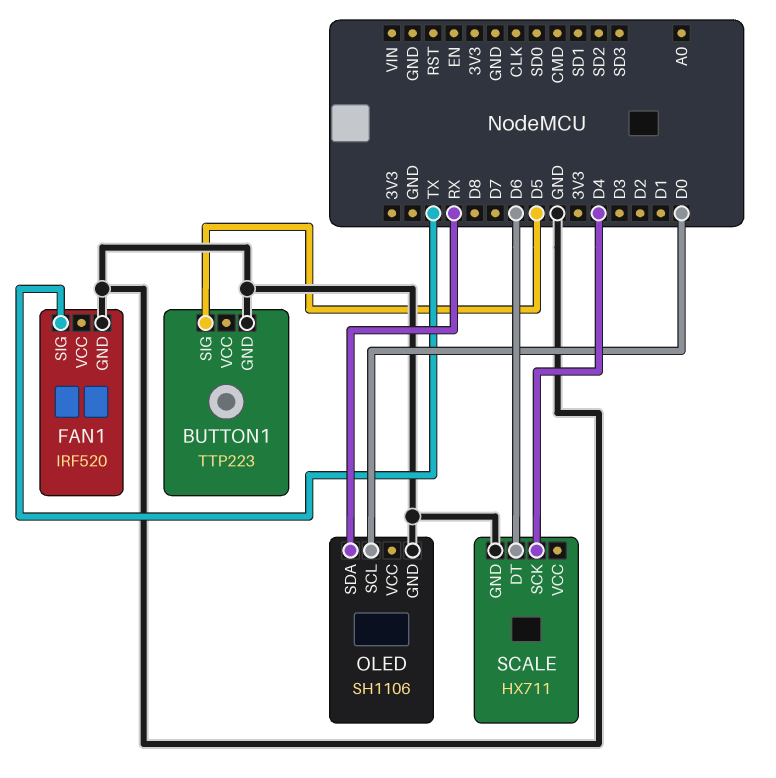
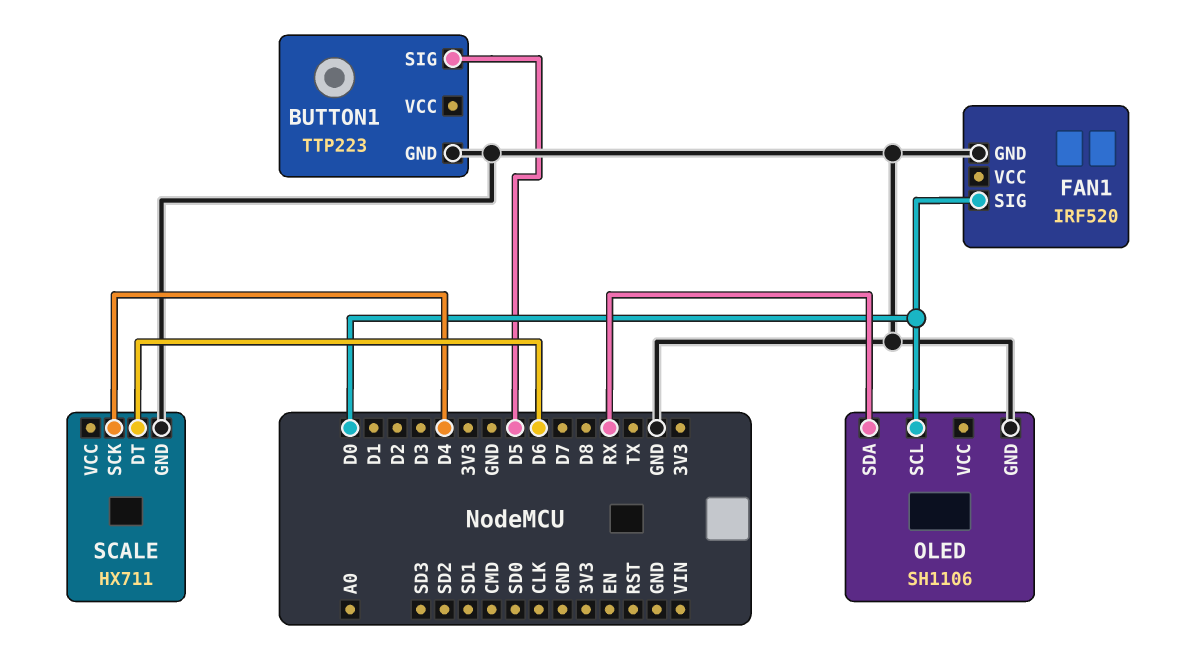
FAN1 pin SIG: TX -> D0

